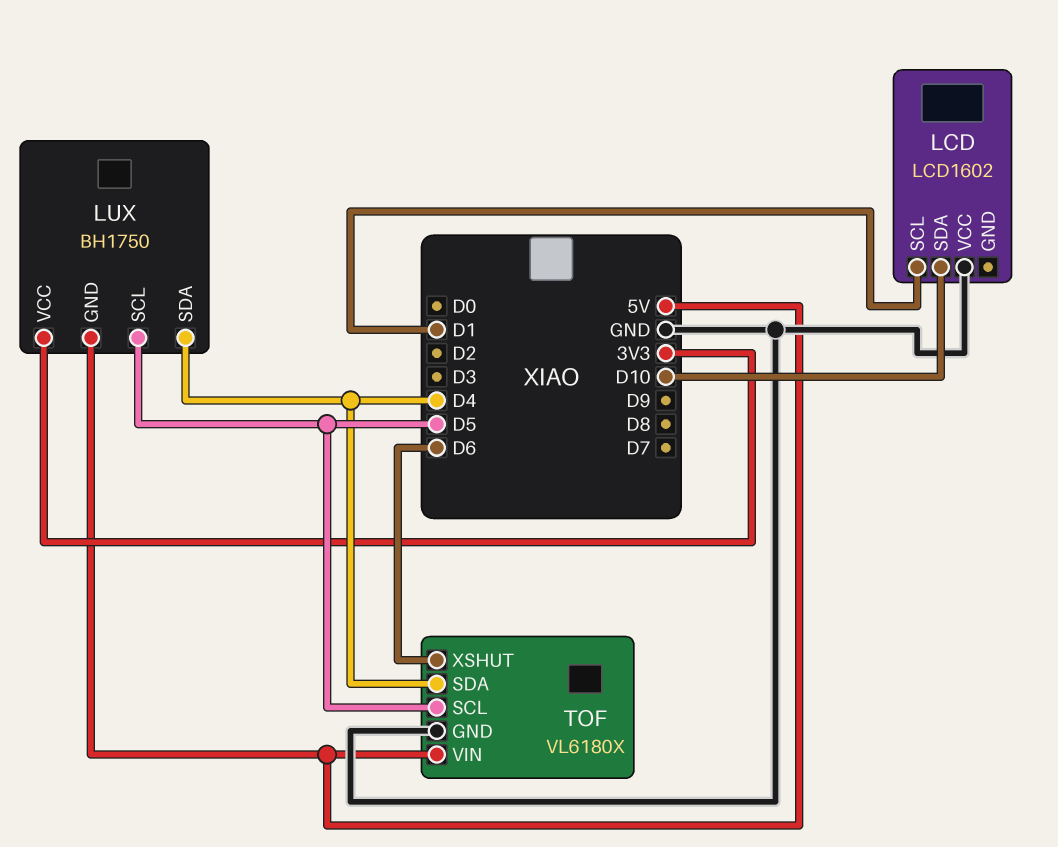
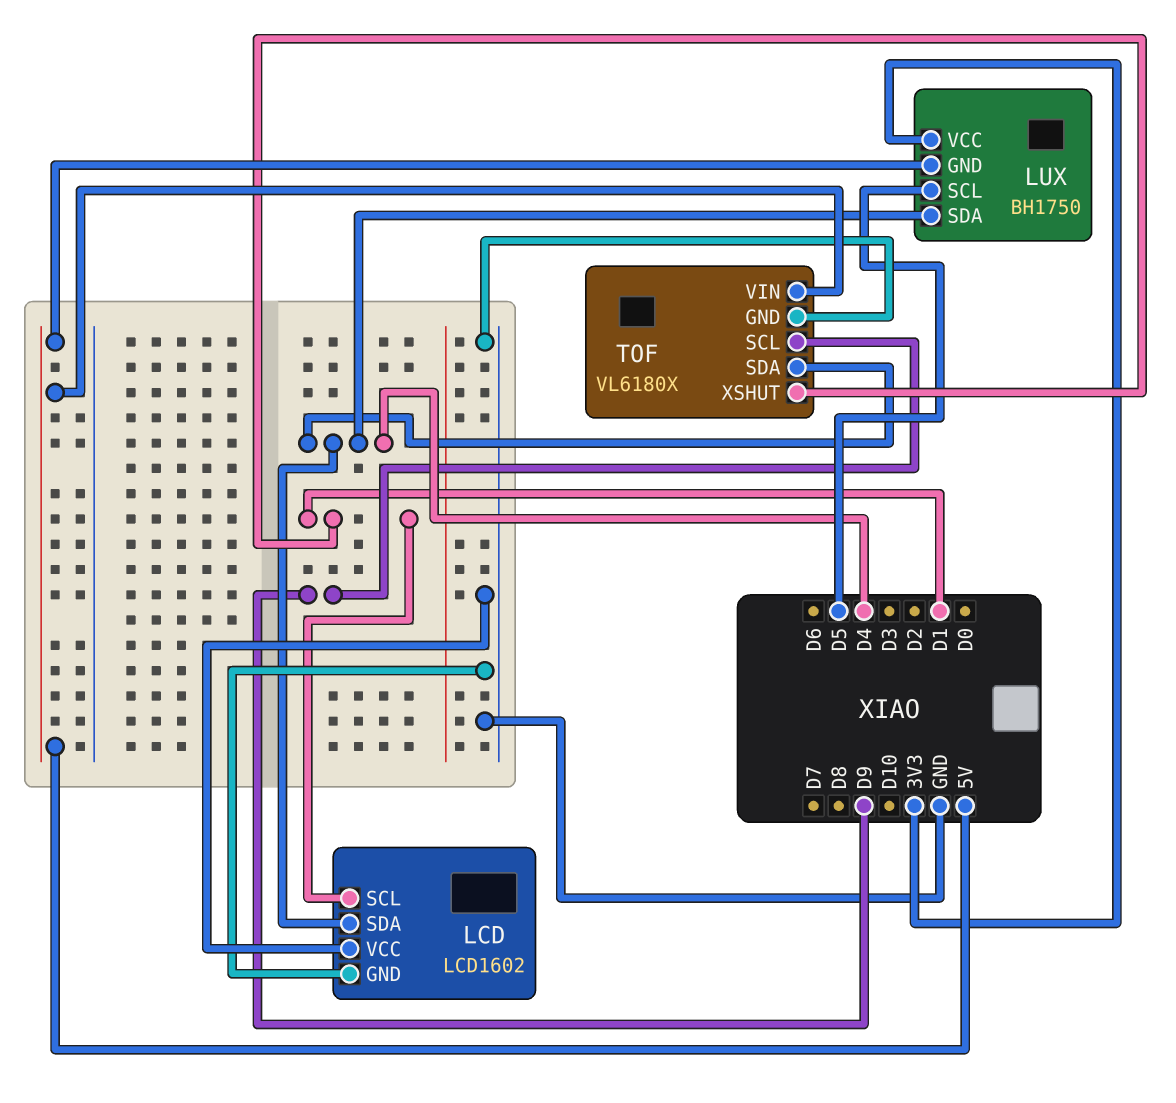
LCD pin GND: none -> GND
LCD pin SDA: D10 -> D4
TOF pin SCL: D5 -> D9
TOF pin XSHUT: D6 -> D1

